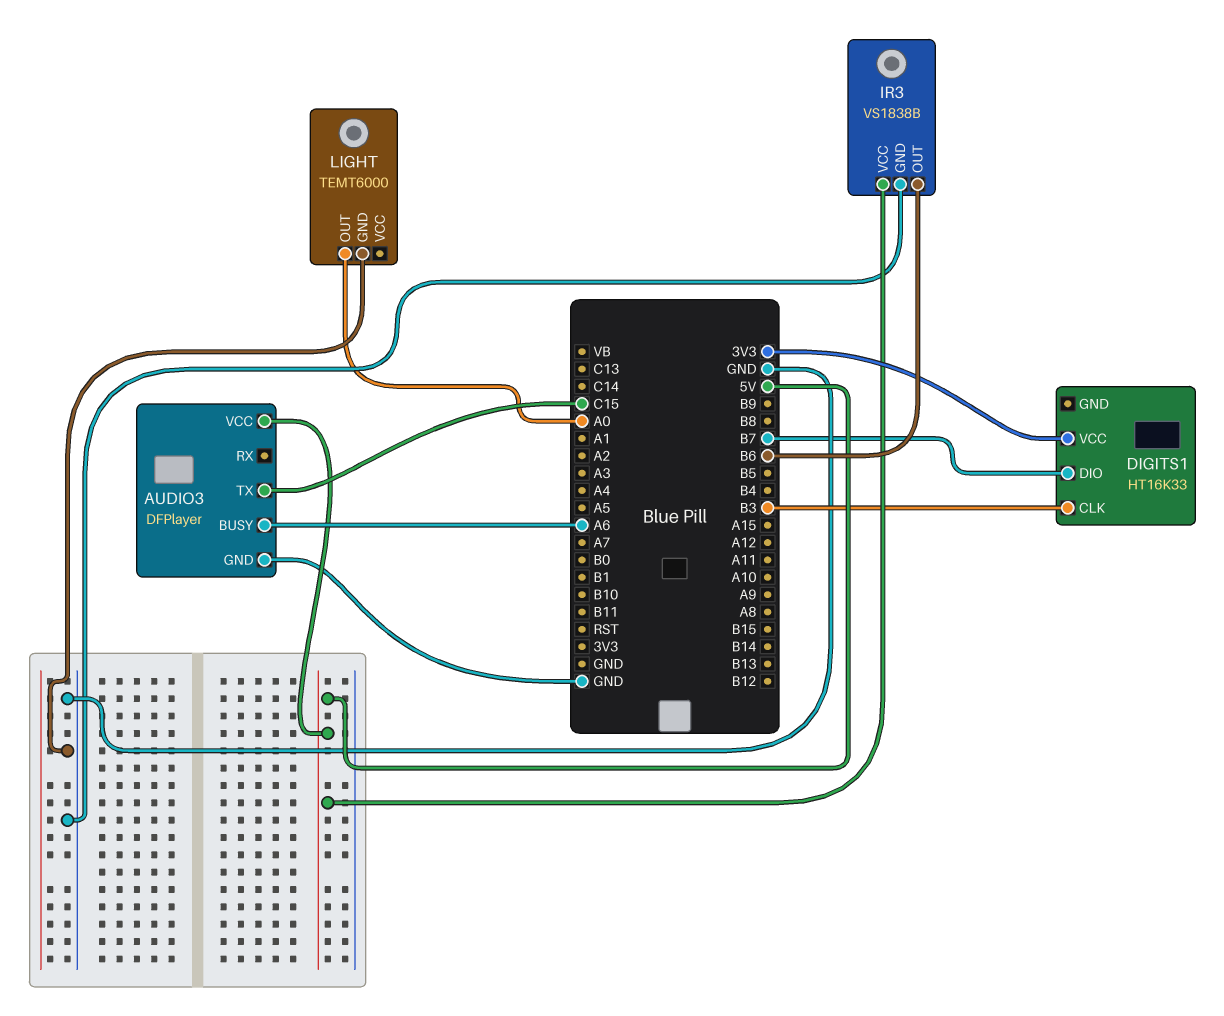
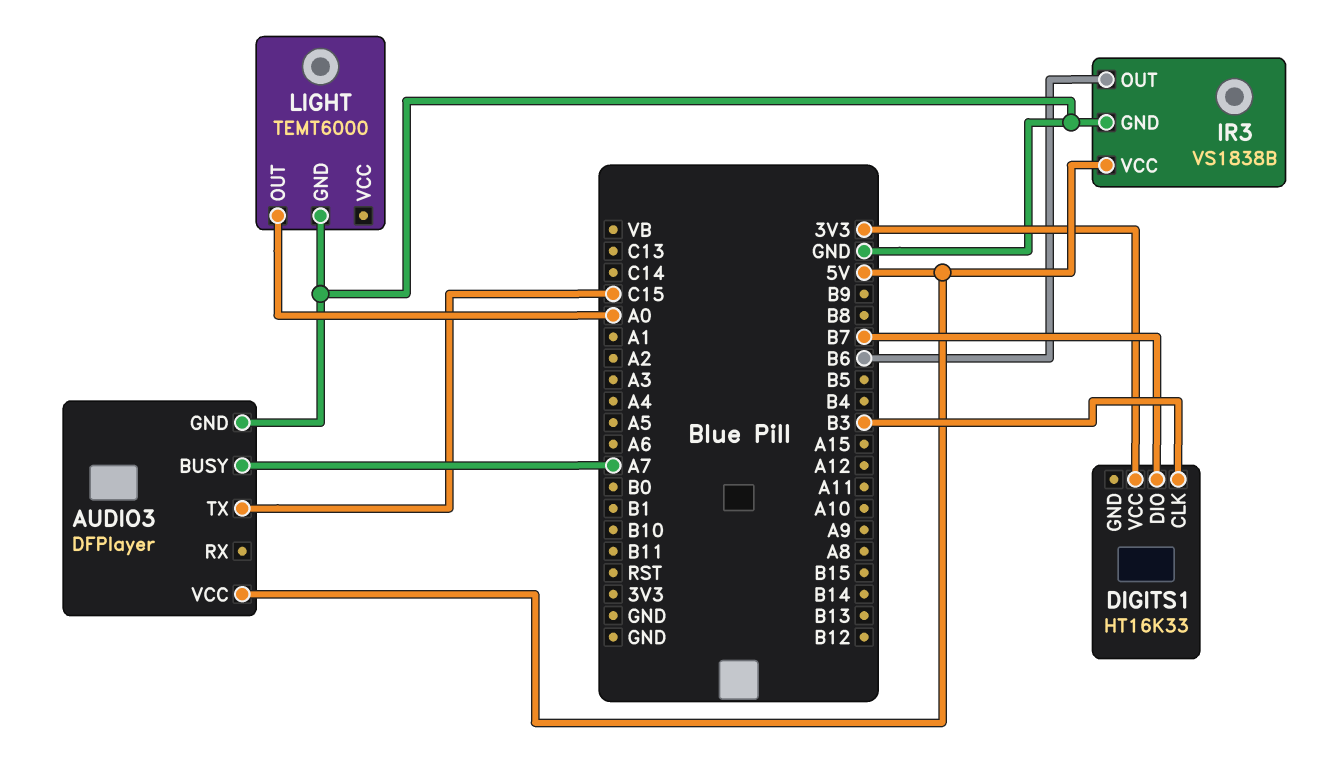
AUDIO3 pin BUSY: A6 -> A7

